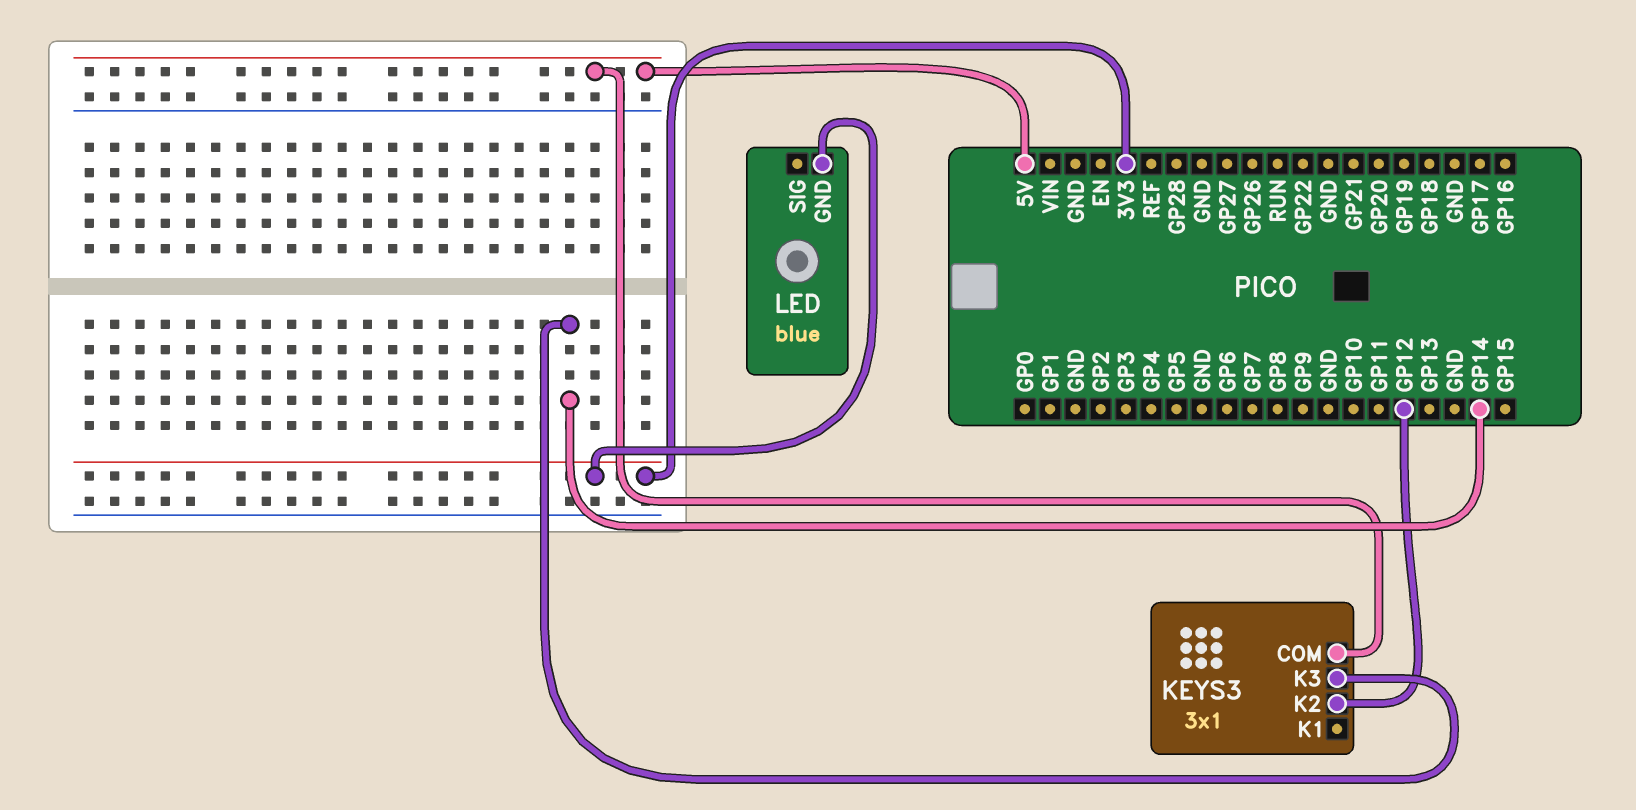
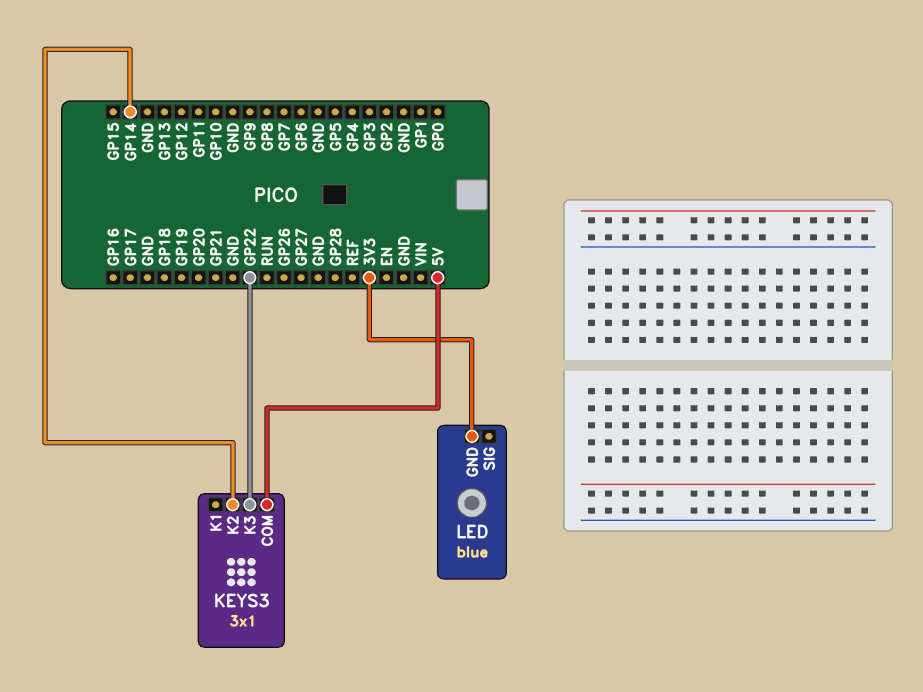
KEYS3 pin K2: GP12 -> GP14
KEYS3 pin K3: GP14 -> GP22

